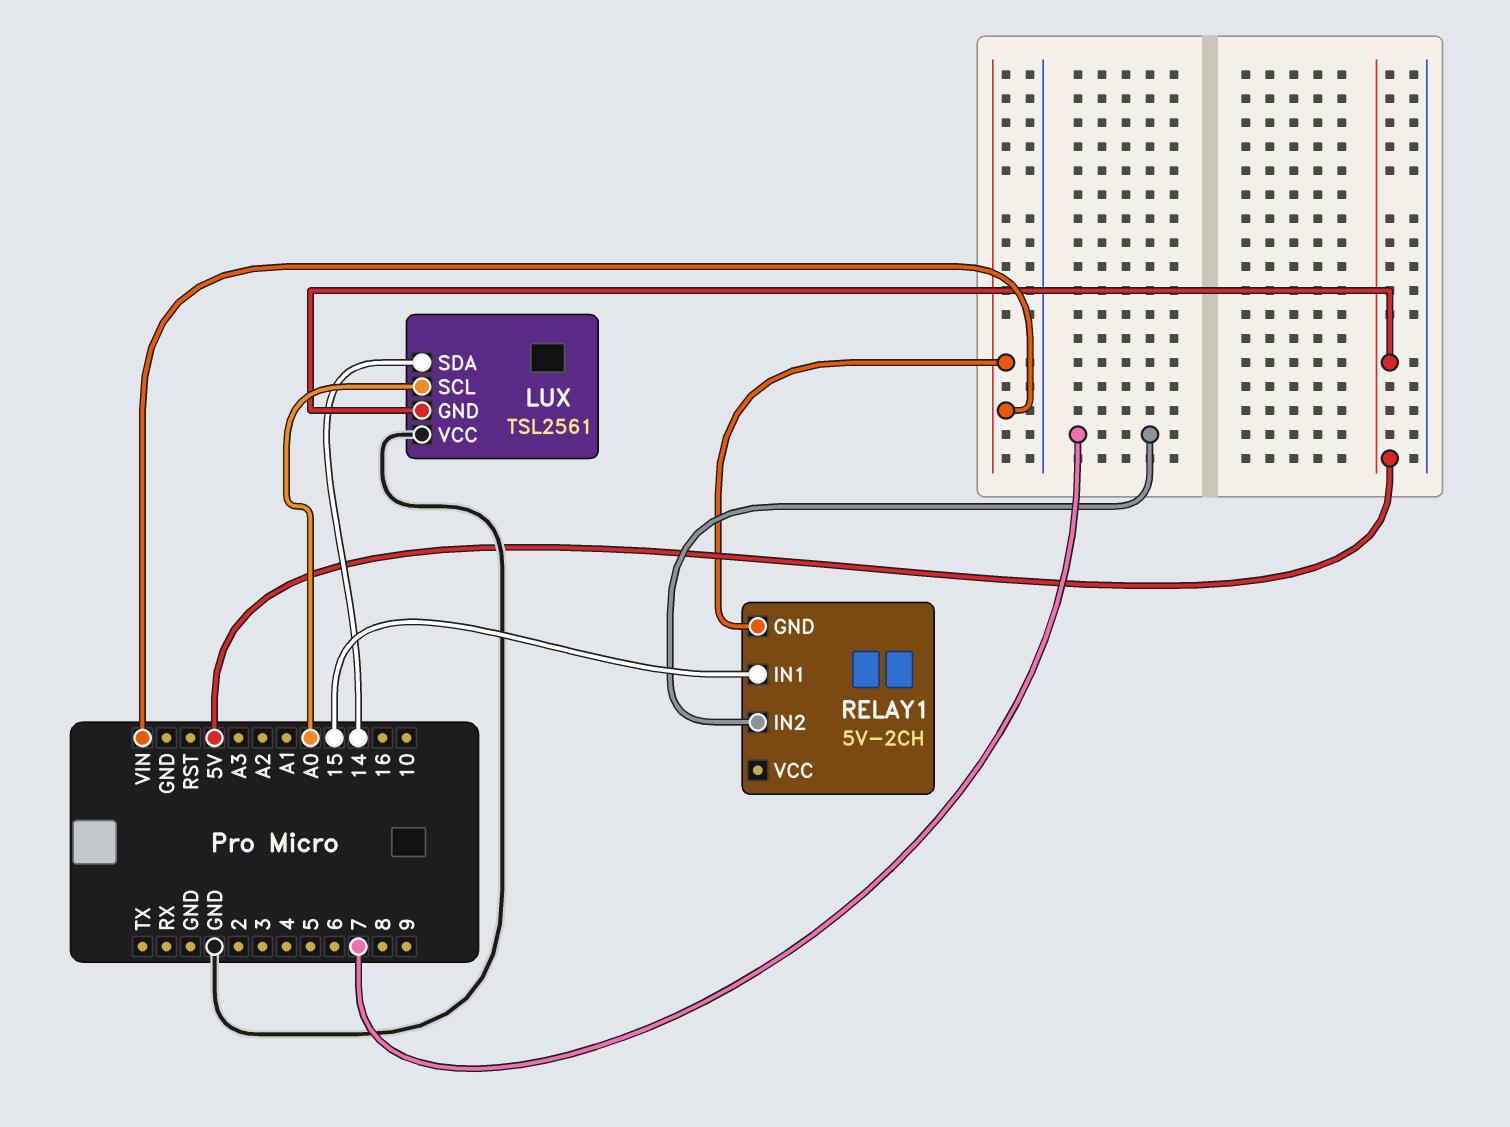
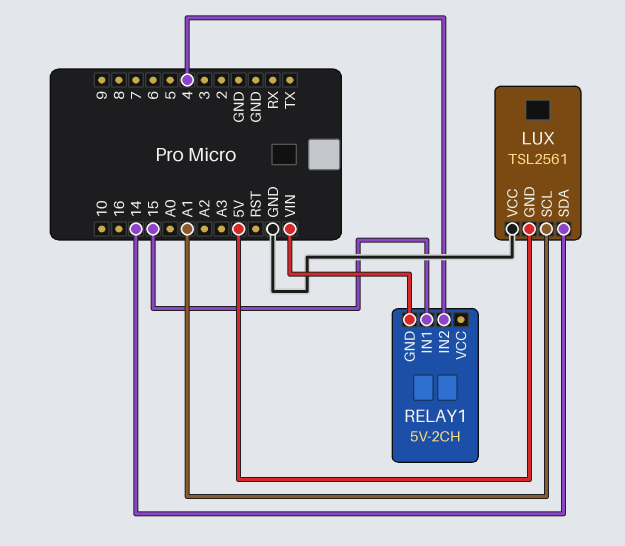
LUX pin SCL: A0 -> A1
RELAY1 pin IN2: 7 -> 4

